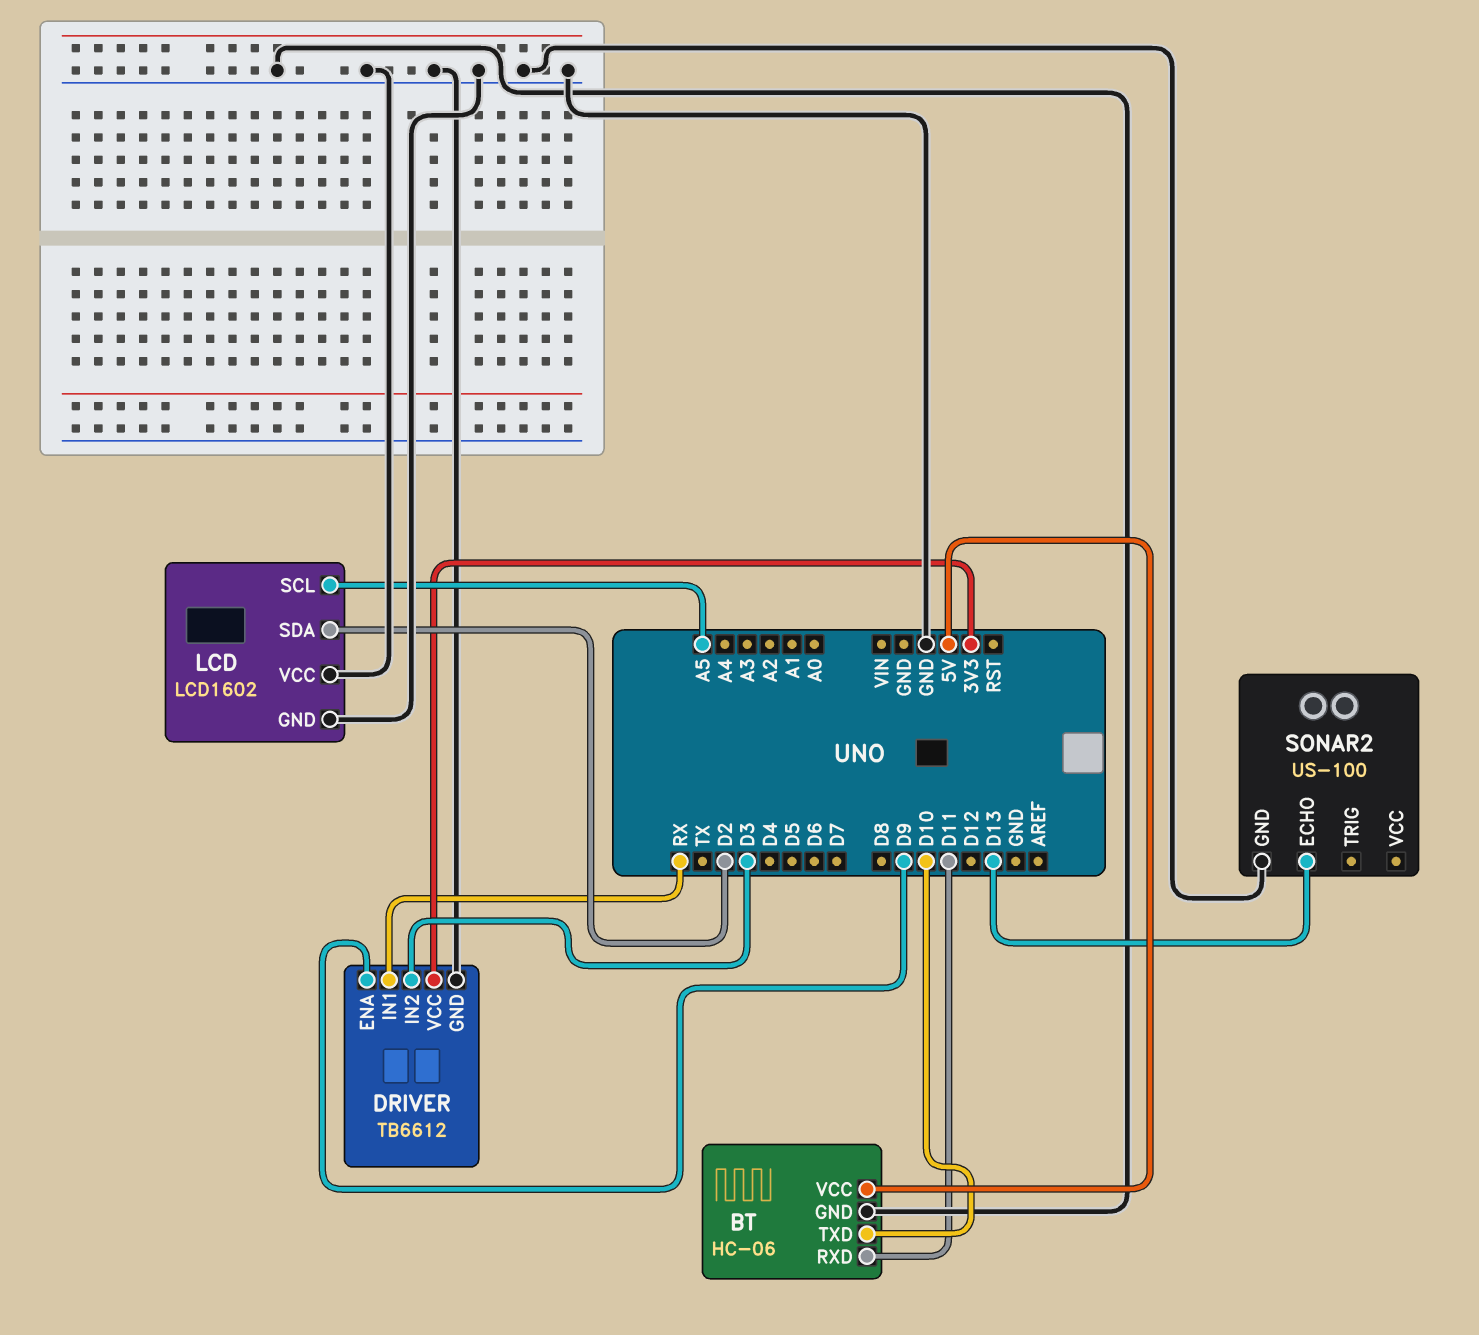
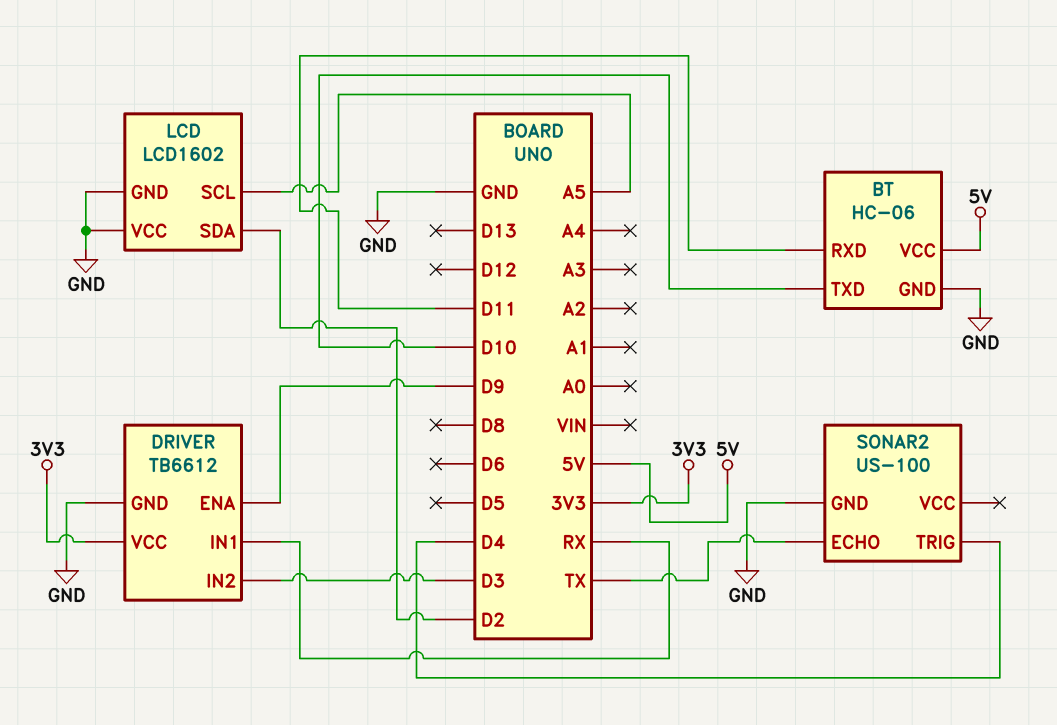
SONAR2 pin ECHO: D13 -> TX
SONAR2 pin TRIG: none -> D4

